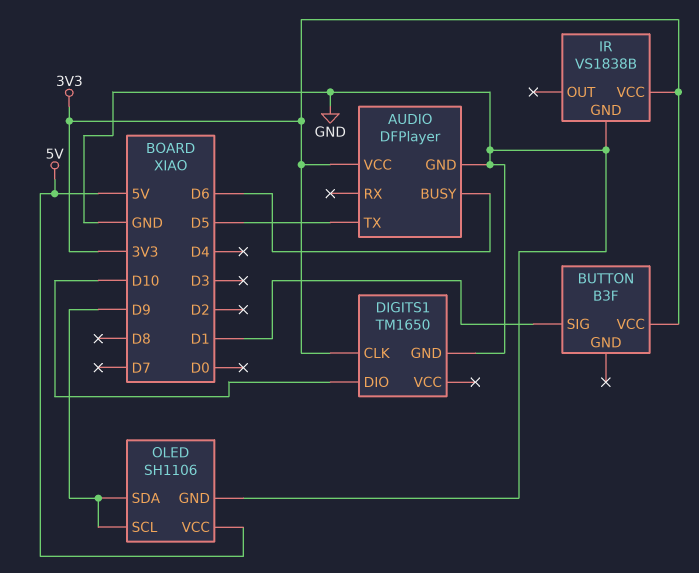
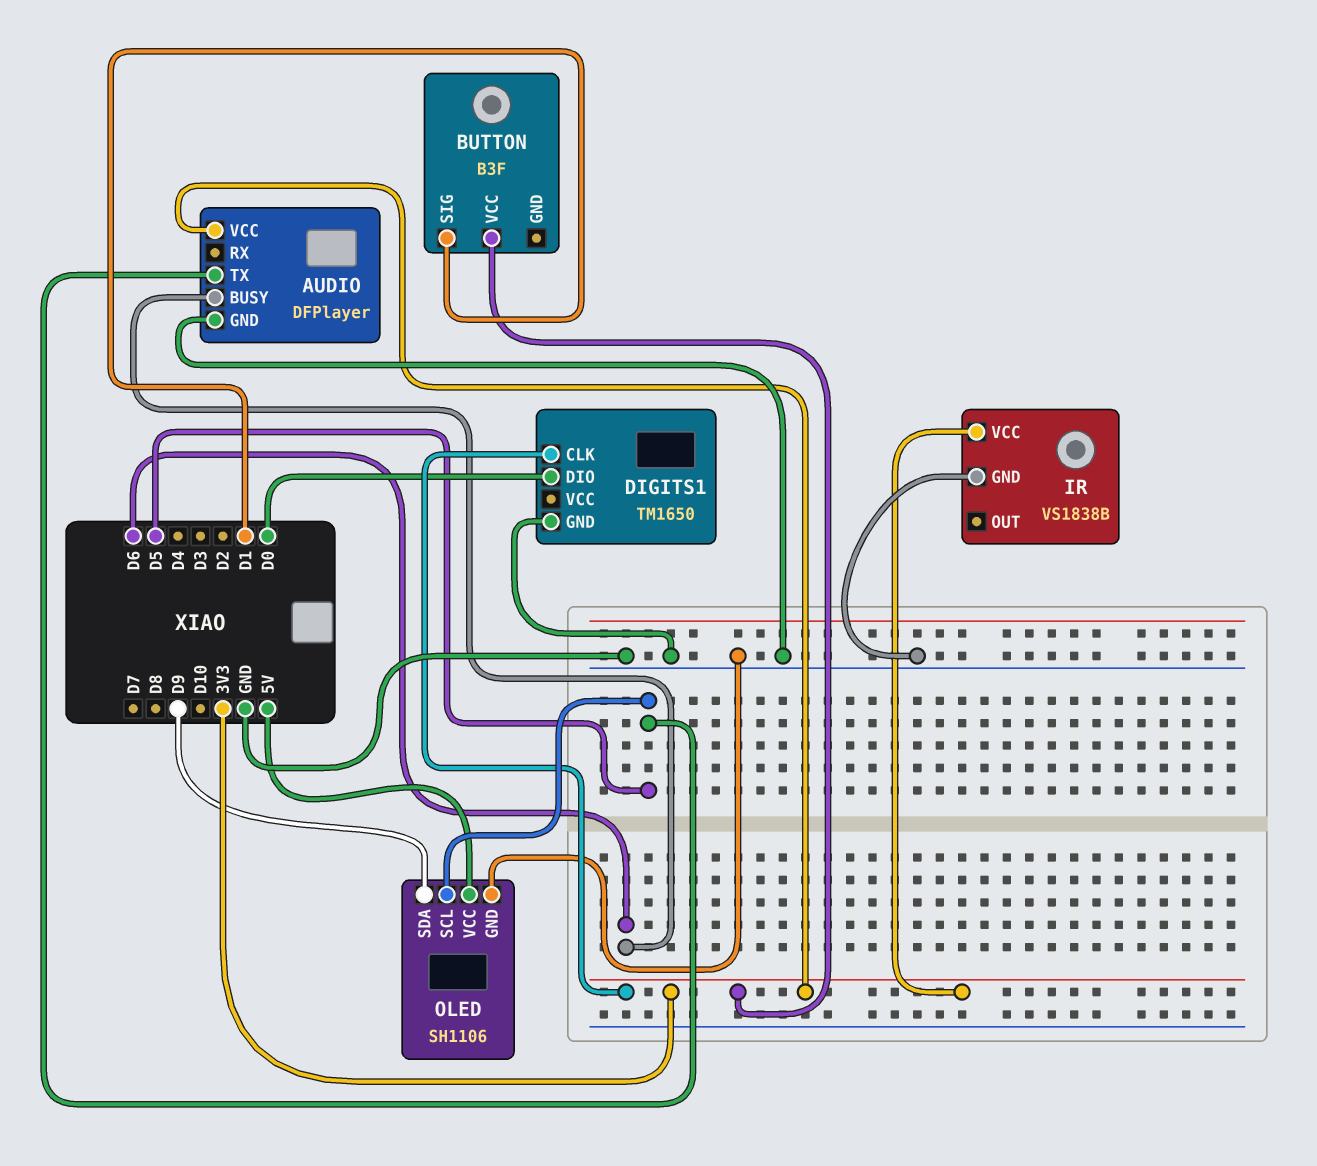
DIGITS1 pin DIO: D10 -> D0
OLED pin SCL: D9 -> D5

